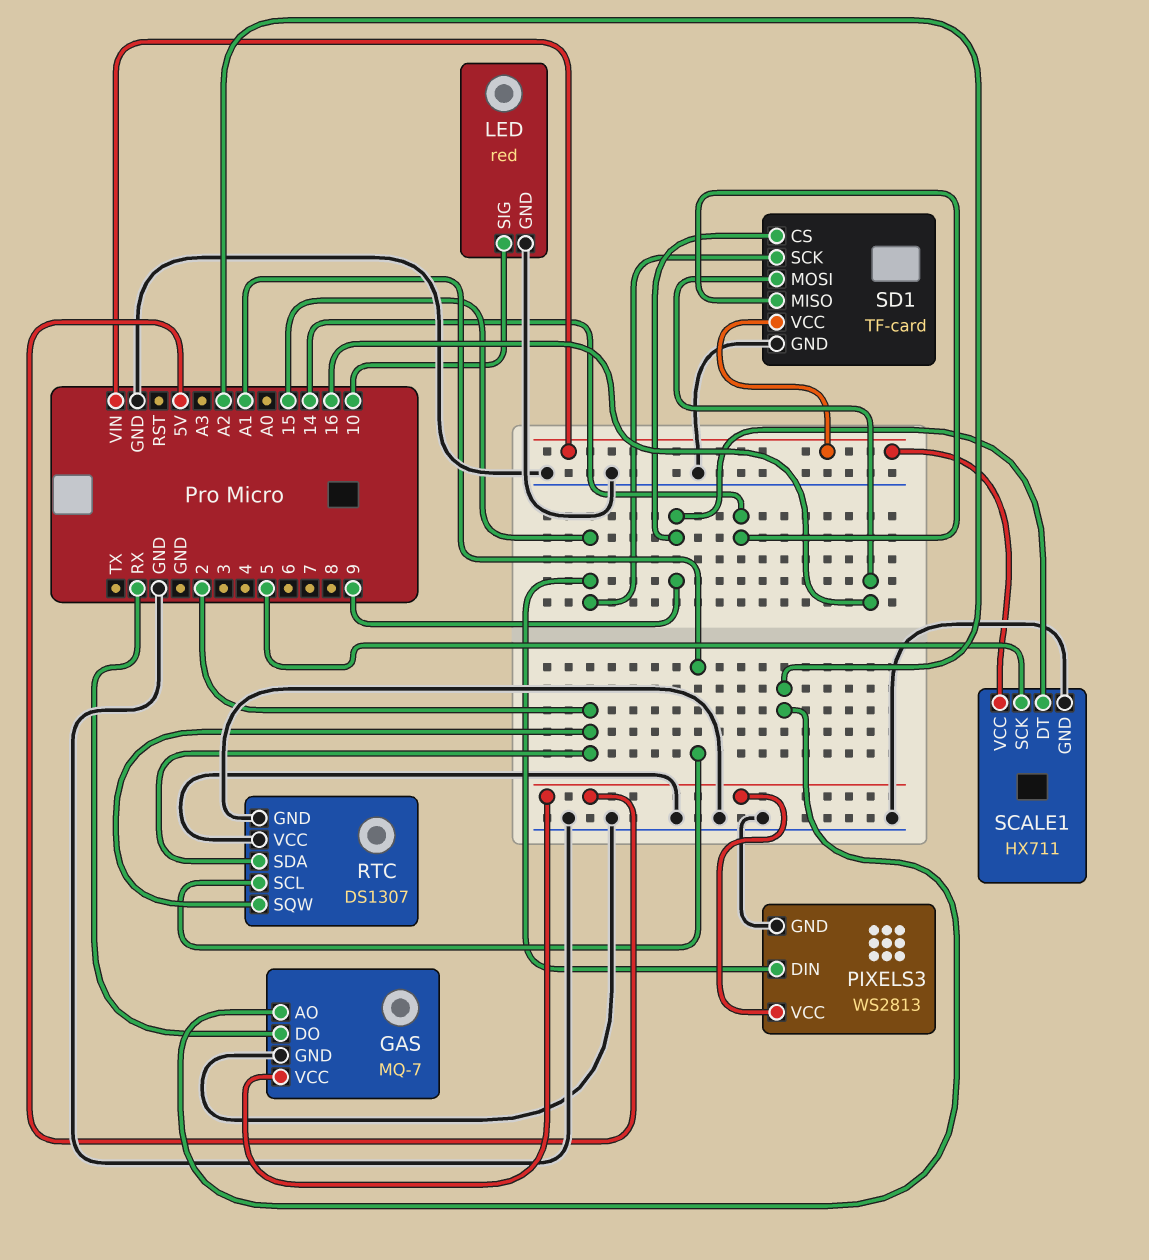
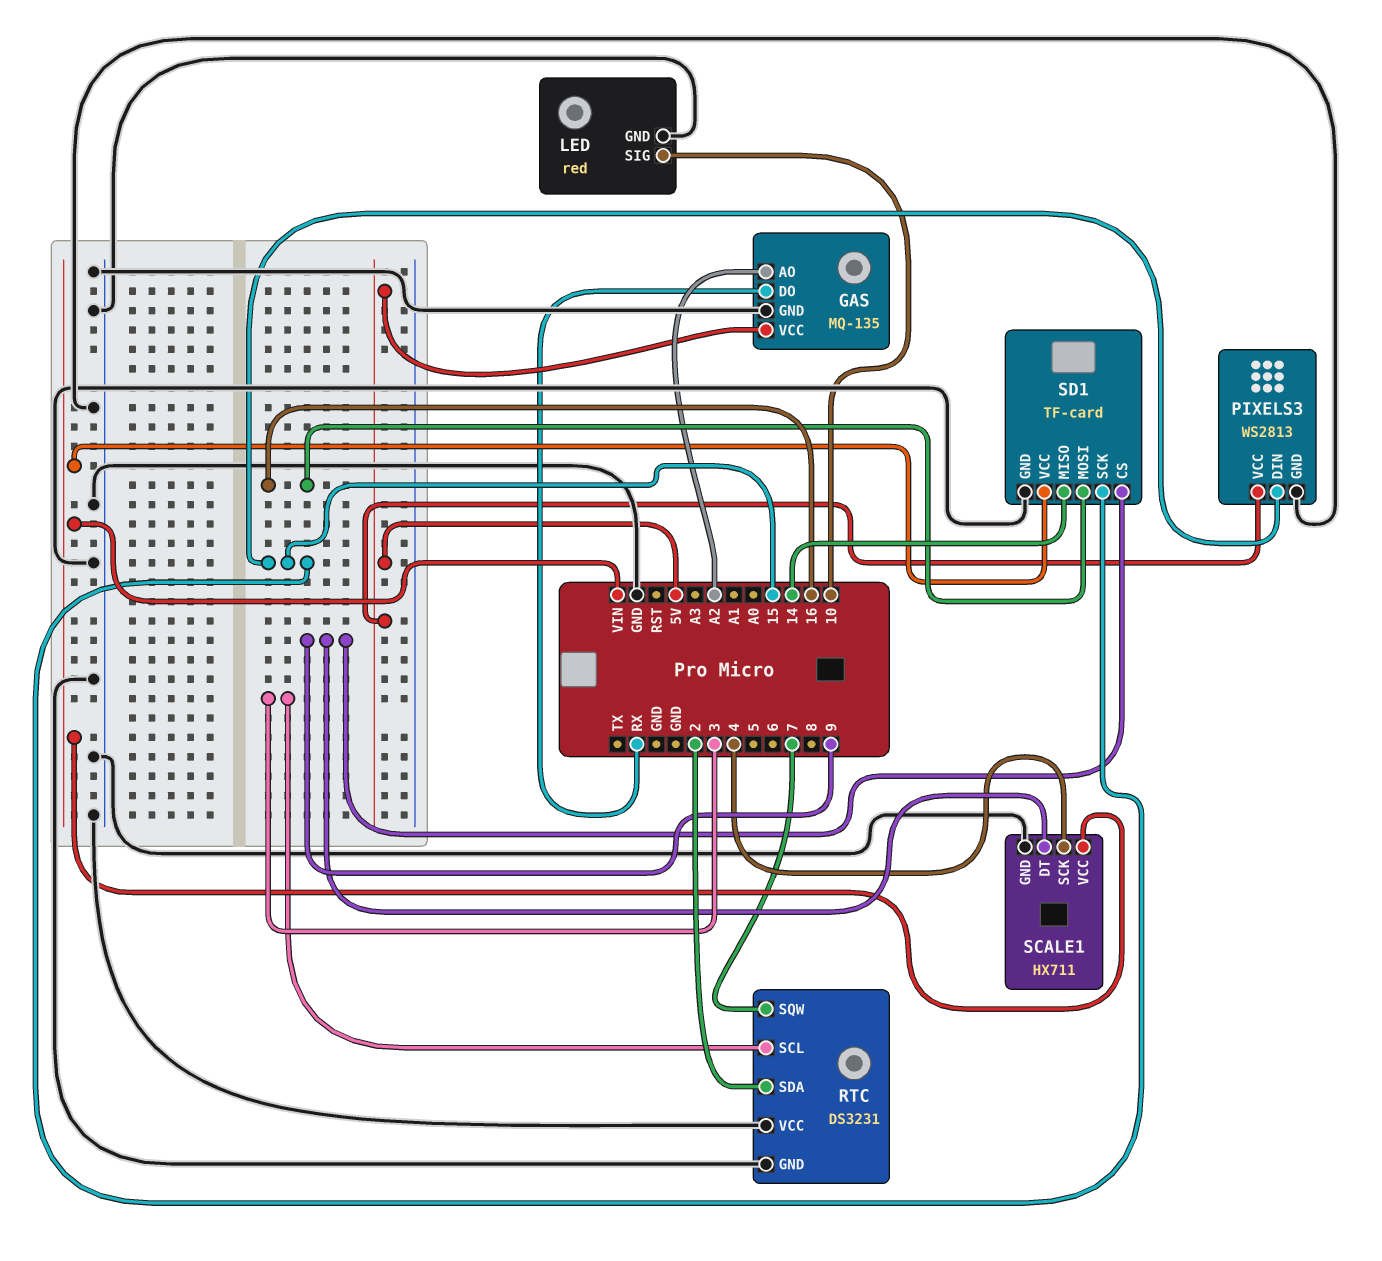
GAS: MQ-7 -> MQ-135
RTC: DS1307 -> DS3231
RTC pin SCL: A1 -> 3
RTC pin SQW: 2 -> 7
SCALE1 pin SCK: 5 -> 4

